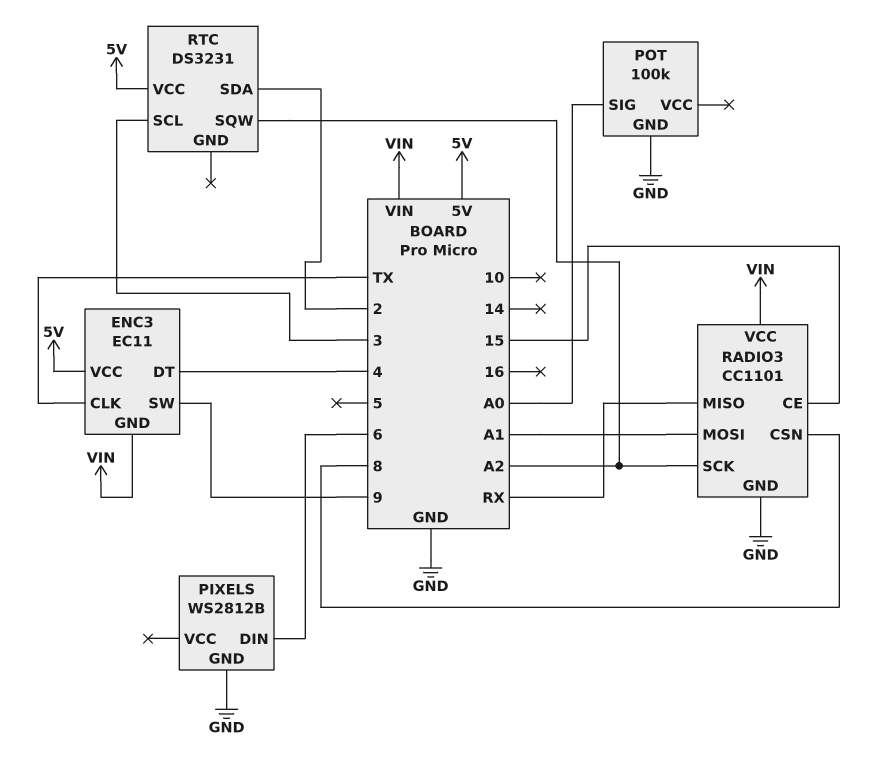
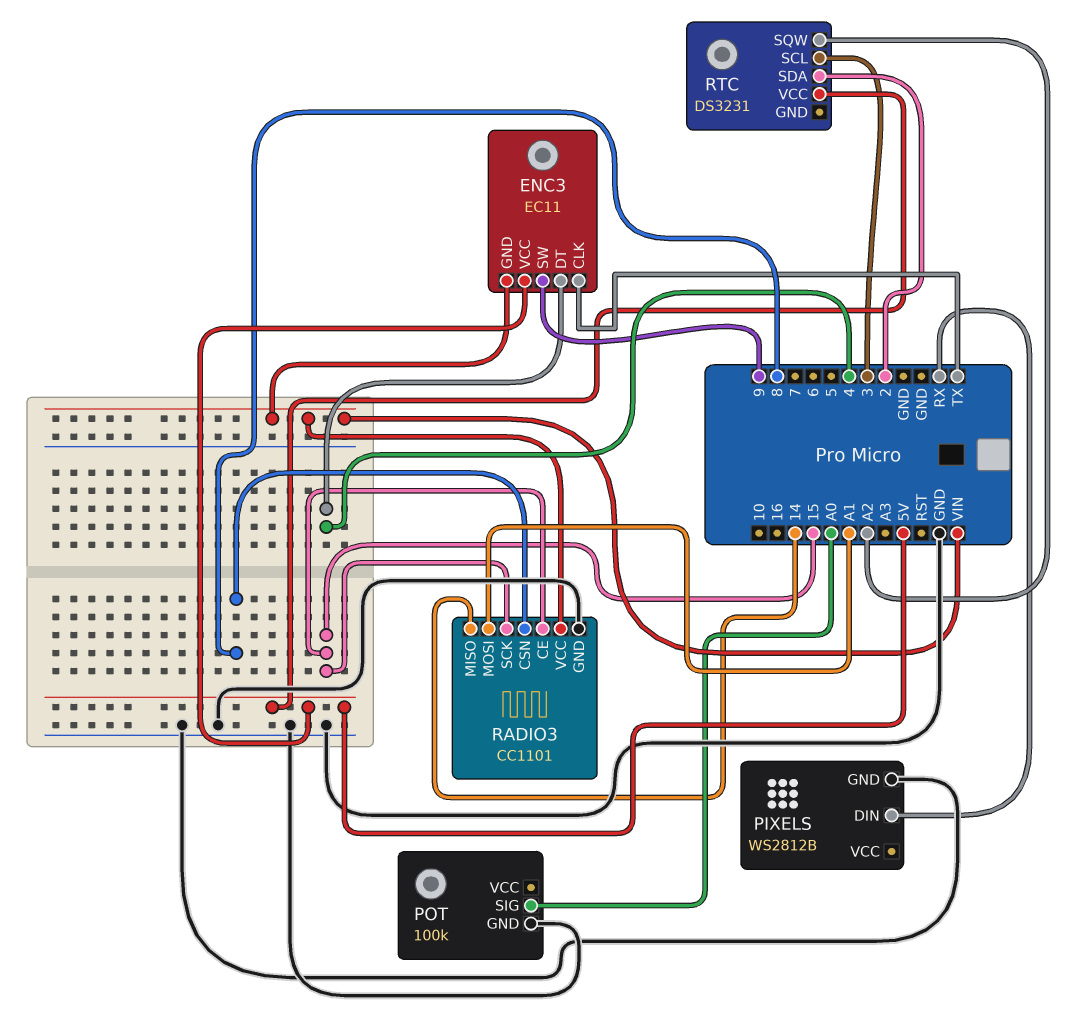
PIXELS pin DIN: 6 -> RX
RADIO3 pin MISO: RX -> 14
RADIO3 pin SCK: A2 -> 15

